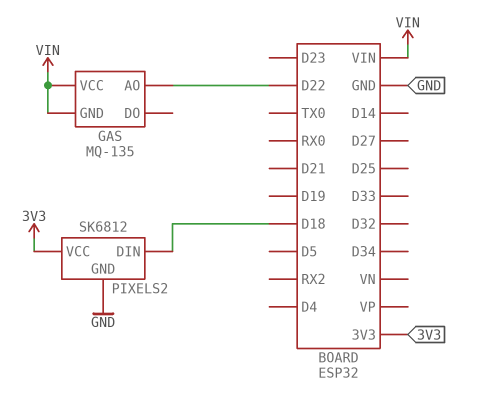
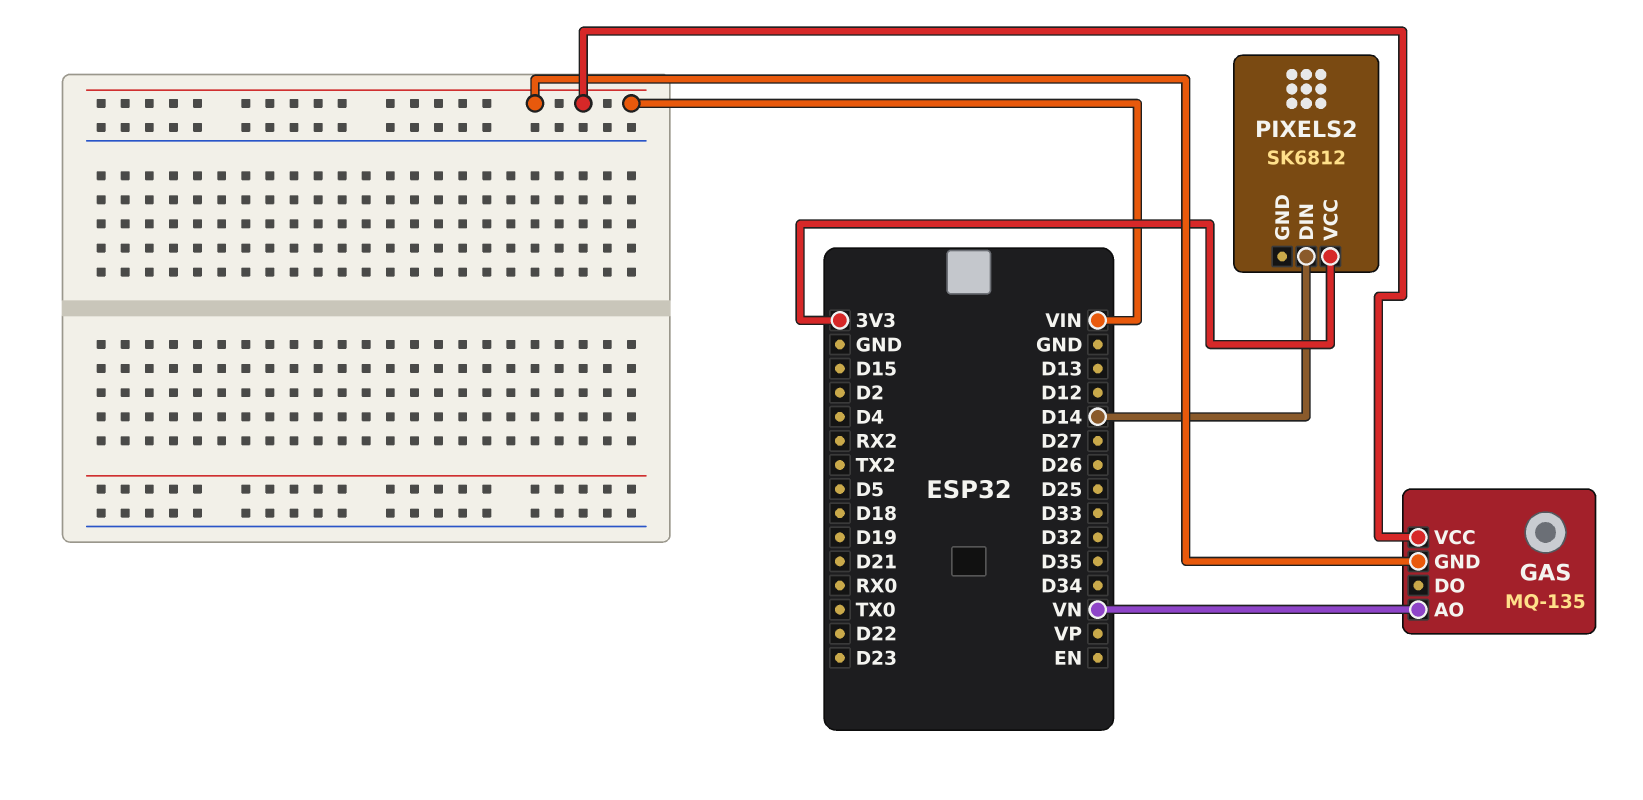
GAS pin AO: D22 -> VN
PIXELS2 pin DIN: D18 -> D14
PIXELS2 pin GND: GND -> none

